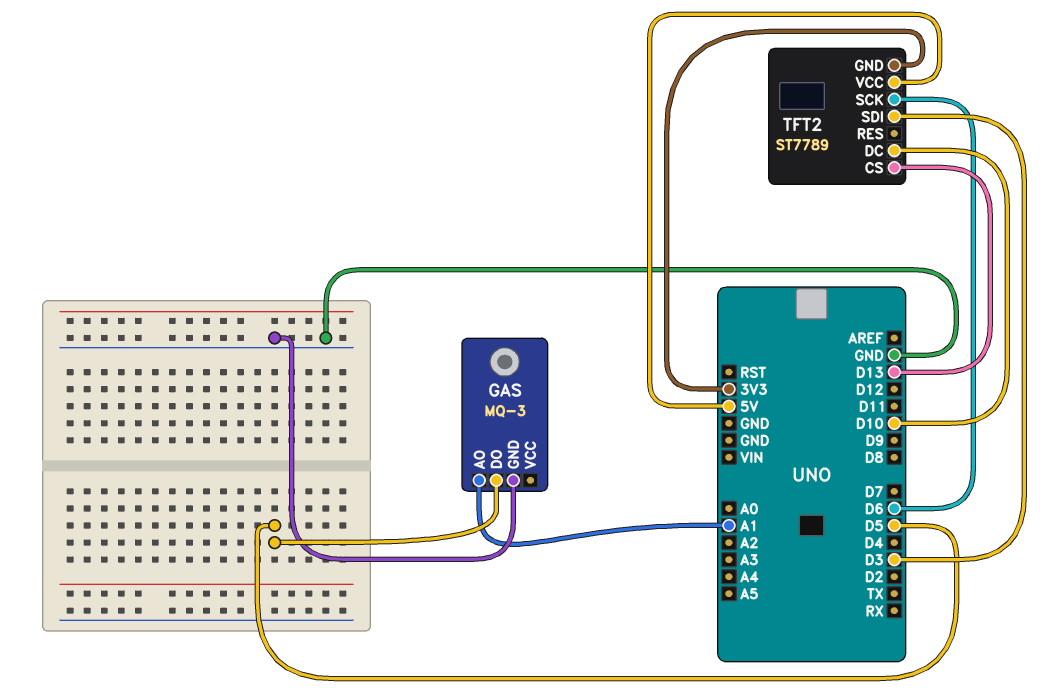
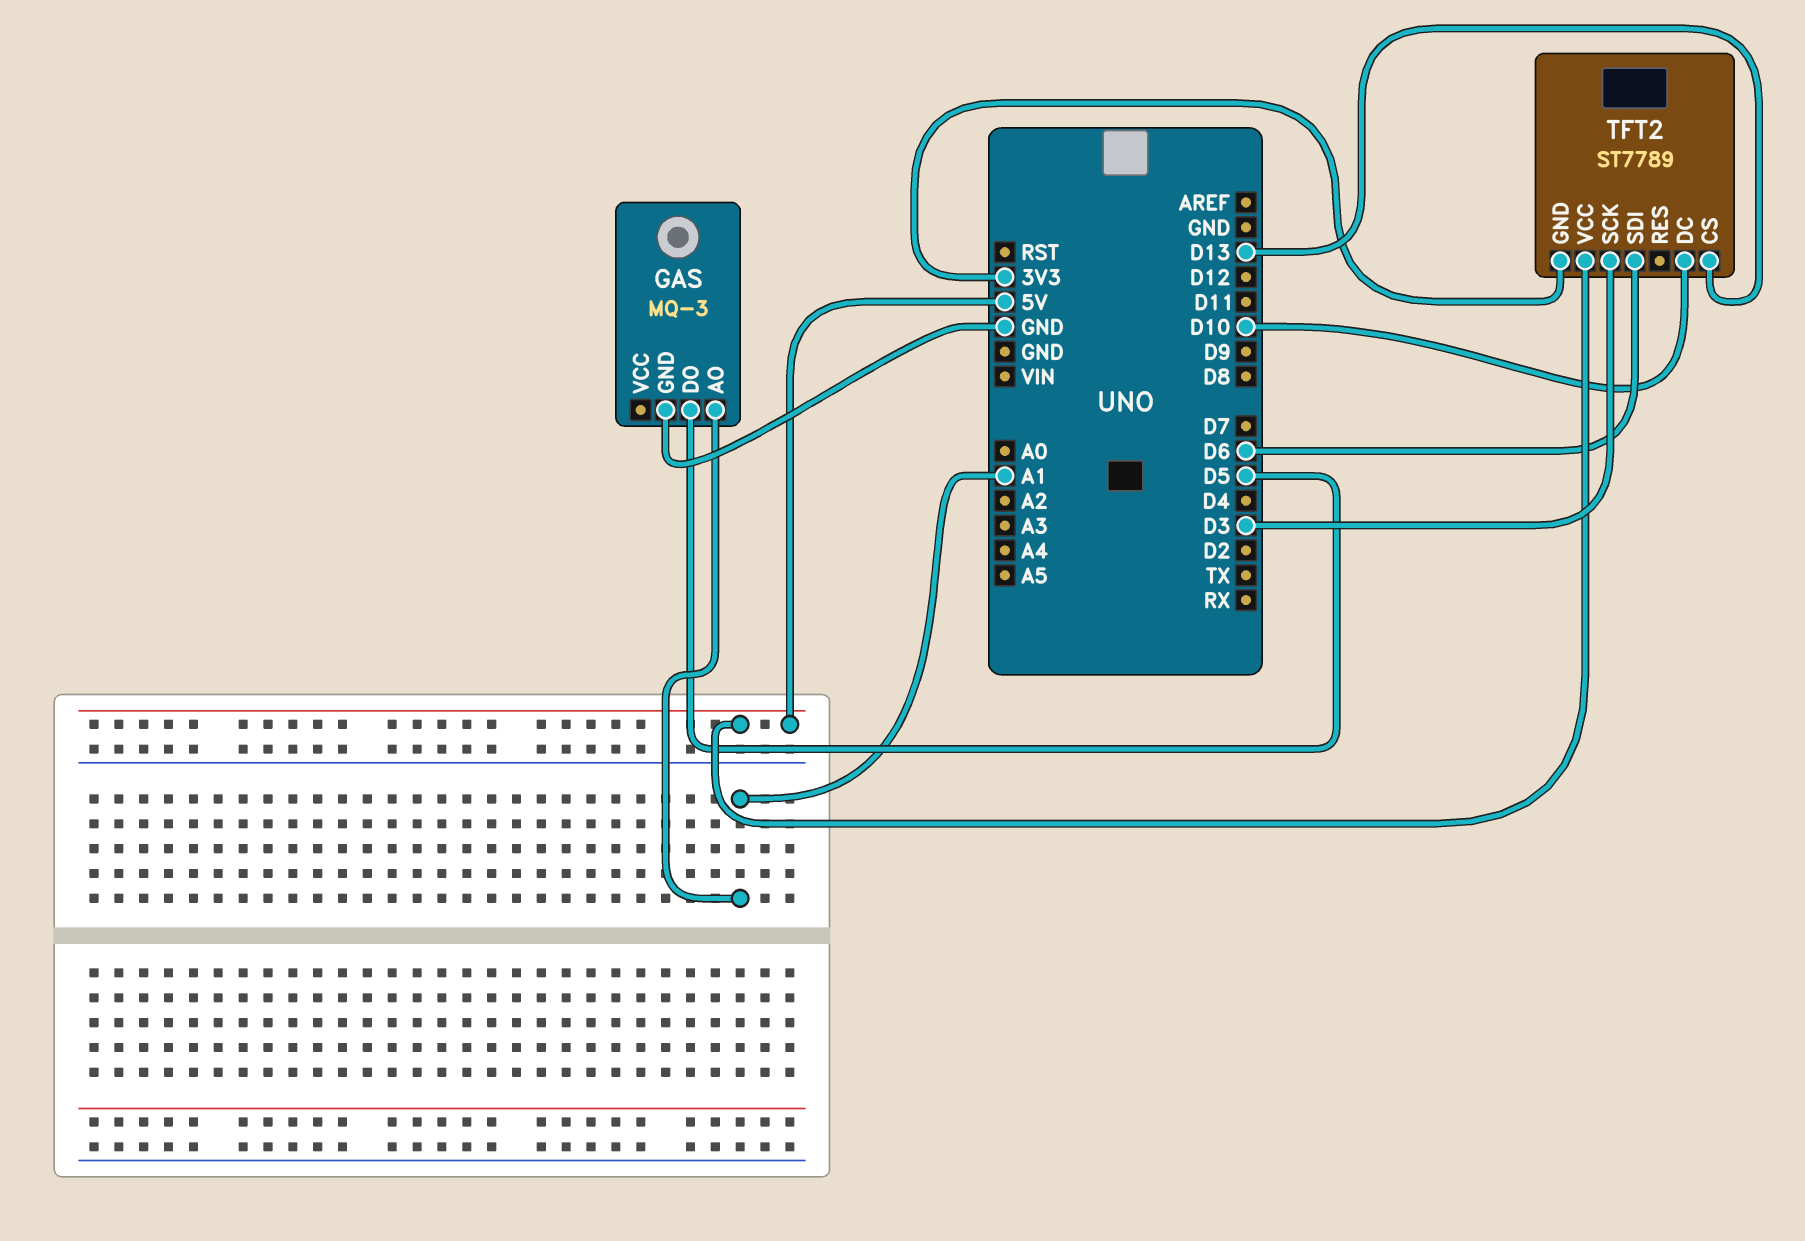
TFT2 pin SCK: D6 -> D3
TFT2 pin SDI: D3 -> D6

